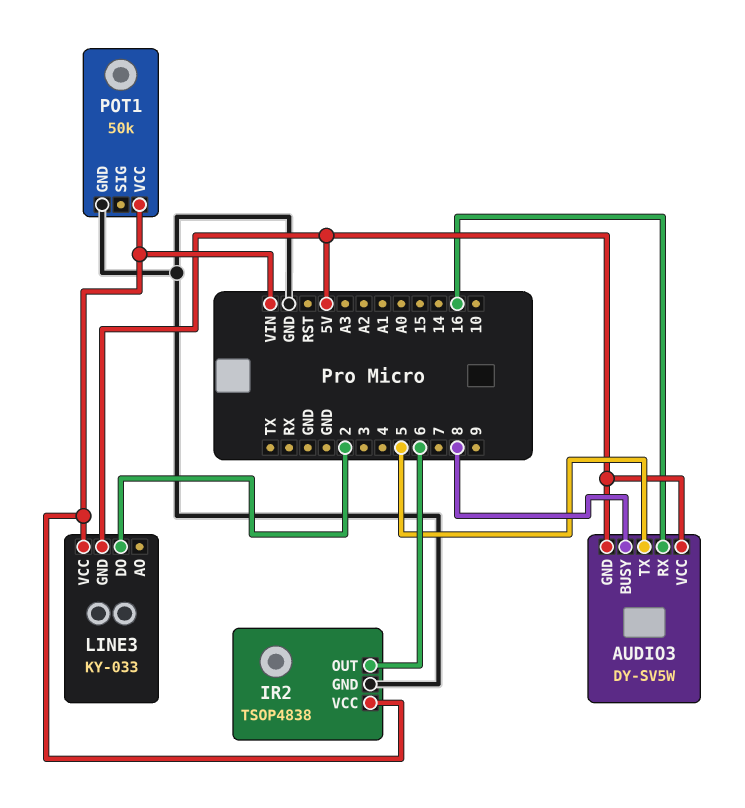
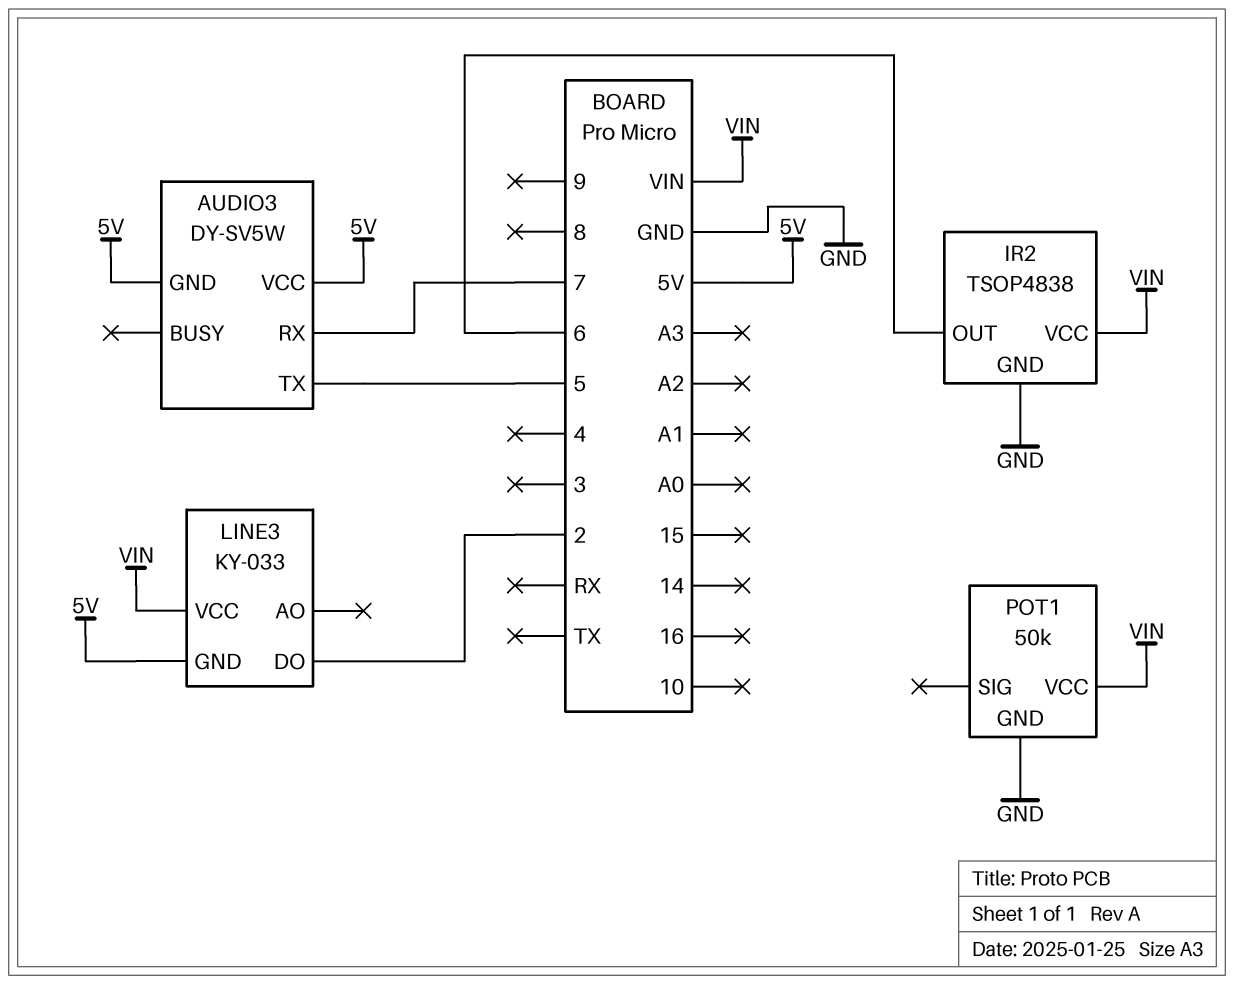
AUDIO3 pin BUSY: 8 -> none
AUDIO3 pin RX: 16 -> 7

